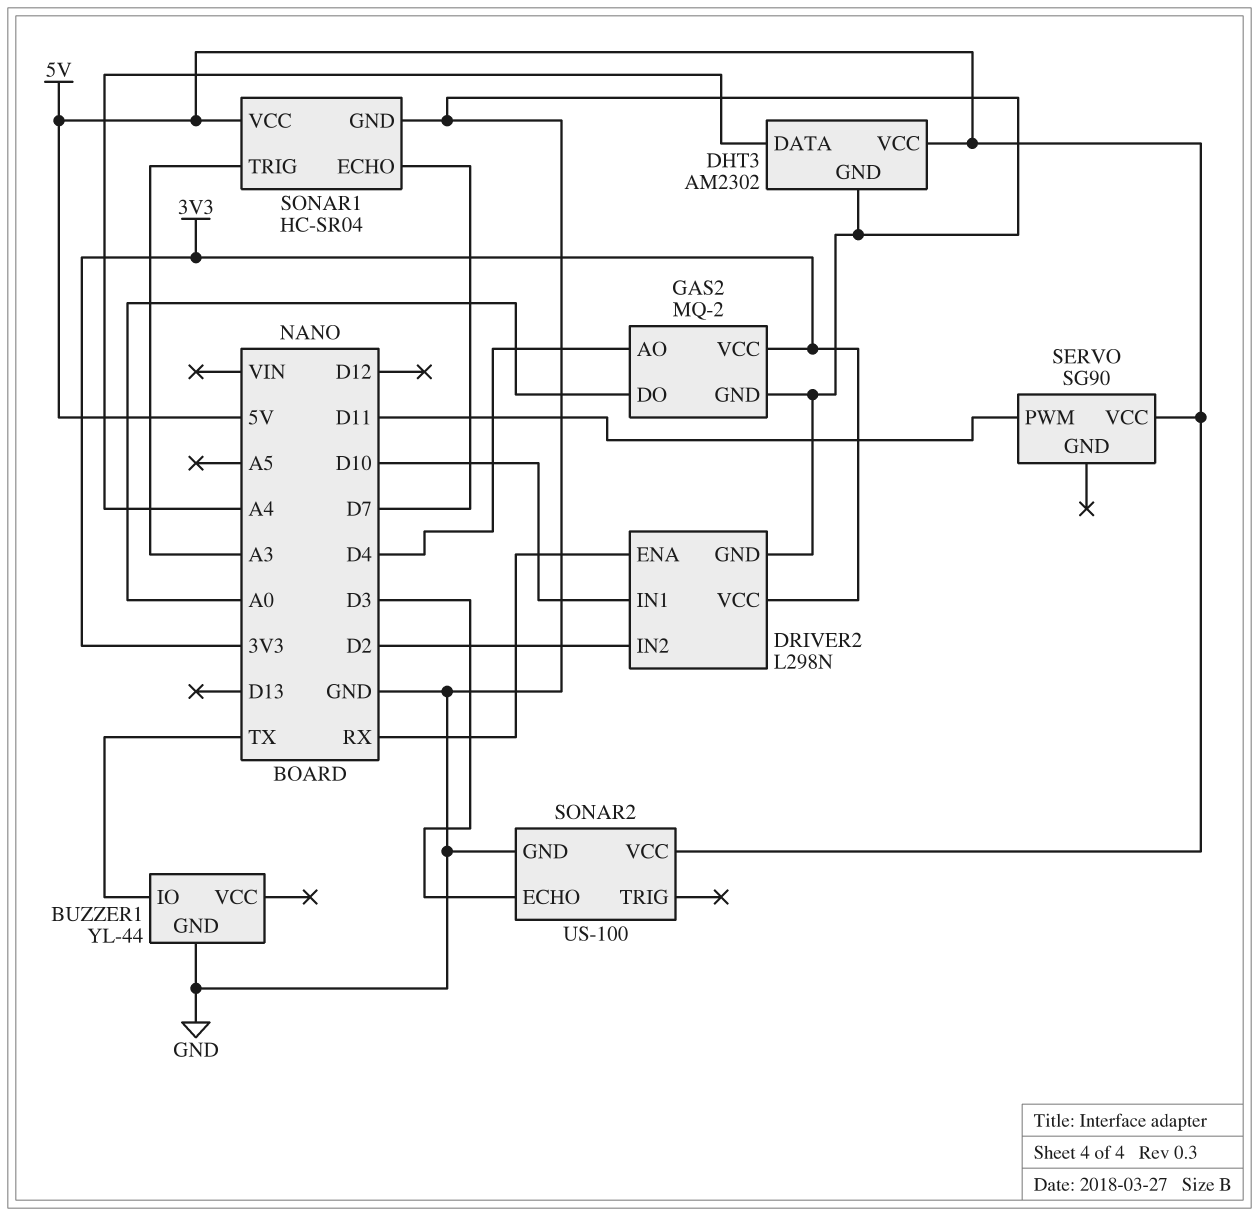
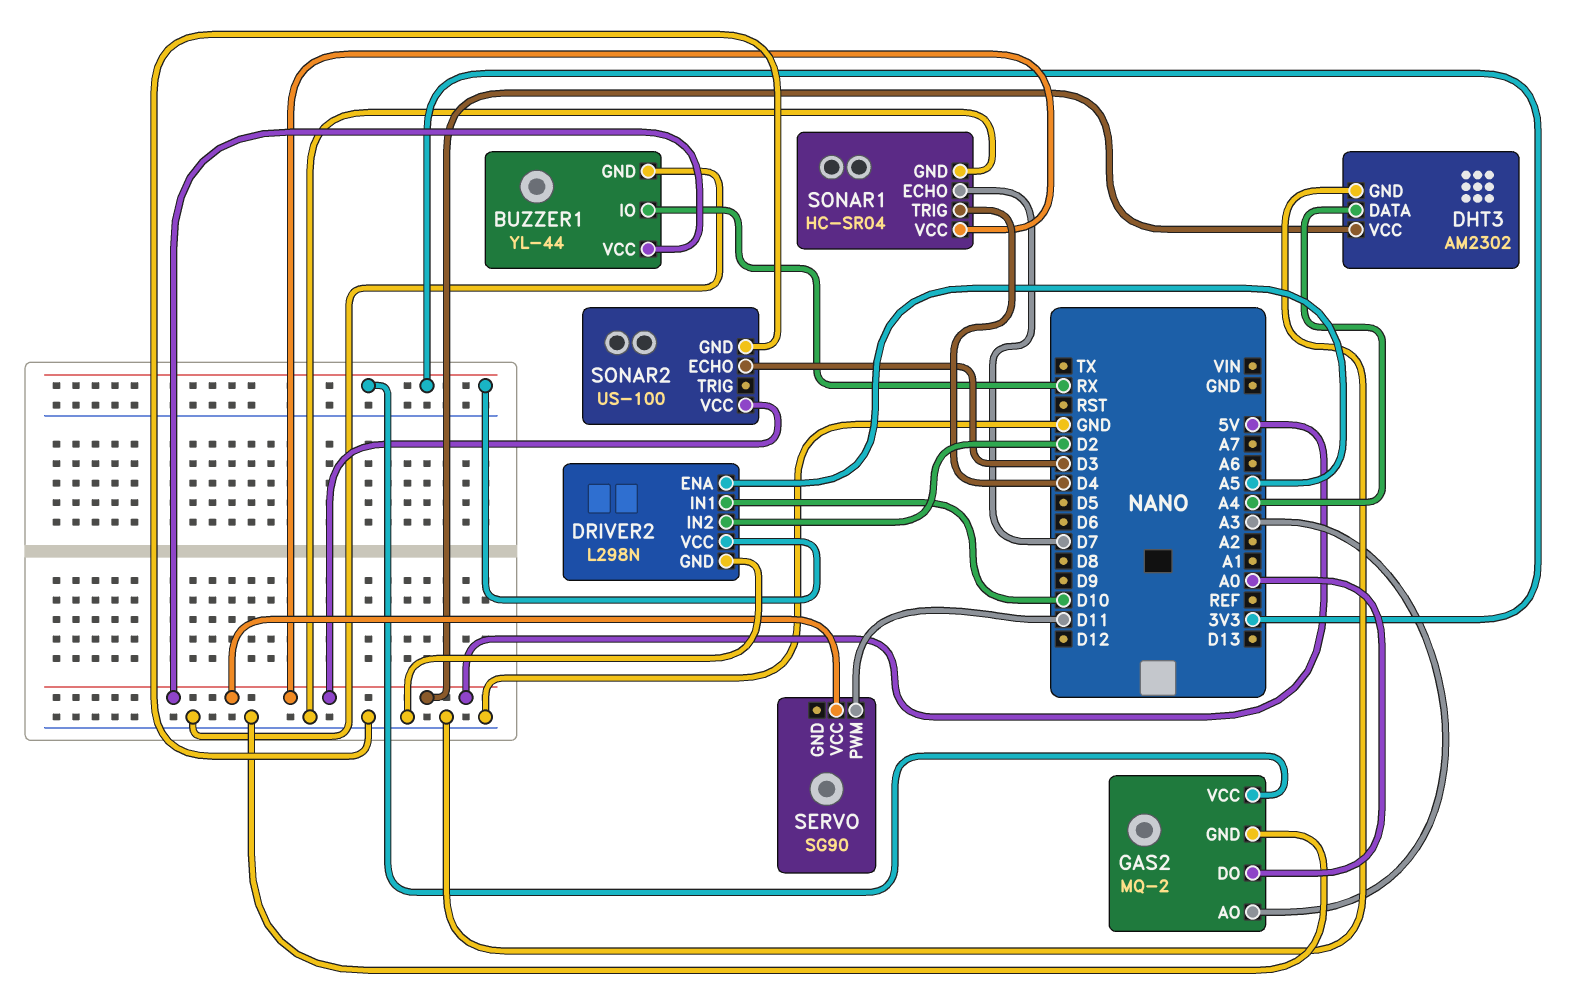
BUZZER1 pin IO: TX -> RX
BUZZER1 pin VCC: none -> 5V
DRIVER2 pin ENA: RX -> A5
GAS2 pin AO: D4 -> A3
SONAR1 pin TRIG: A3 -> D4

